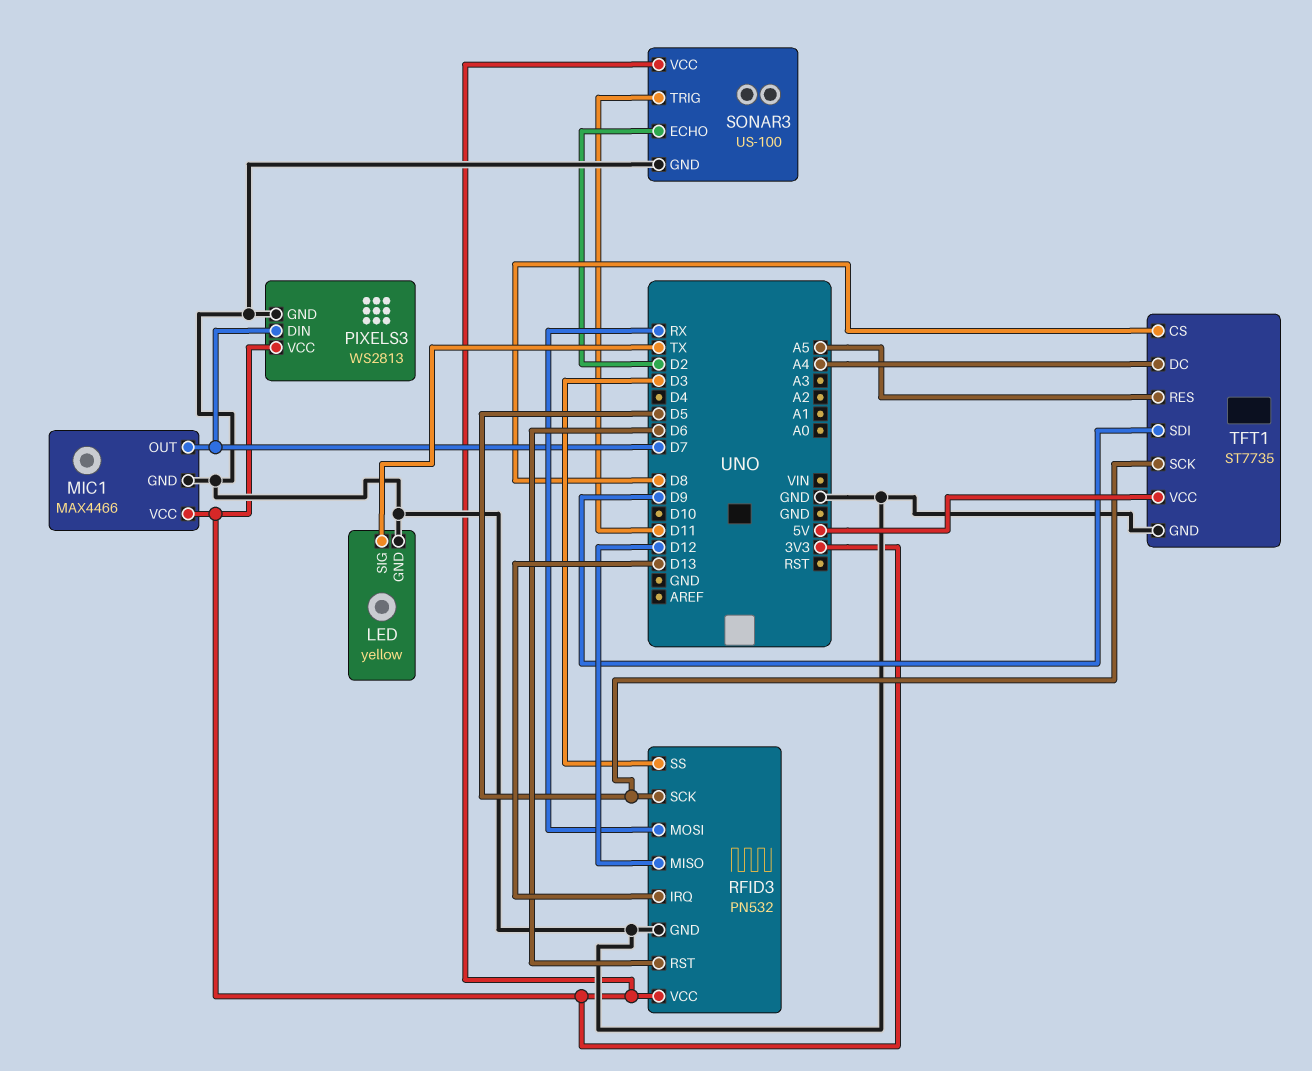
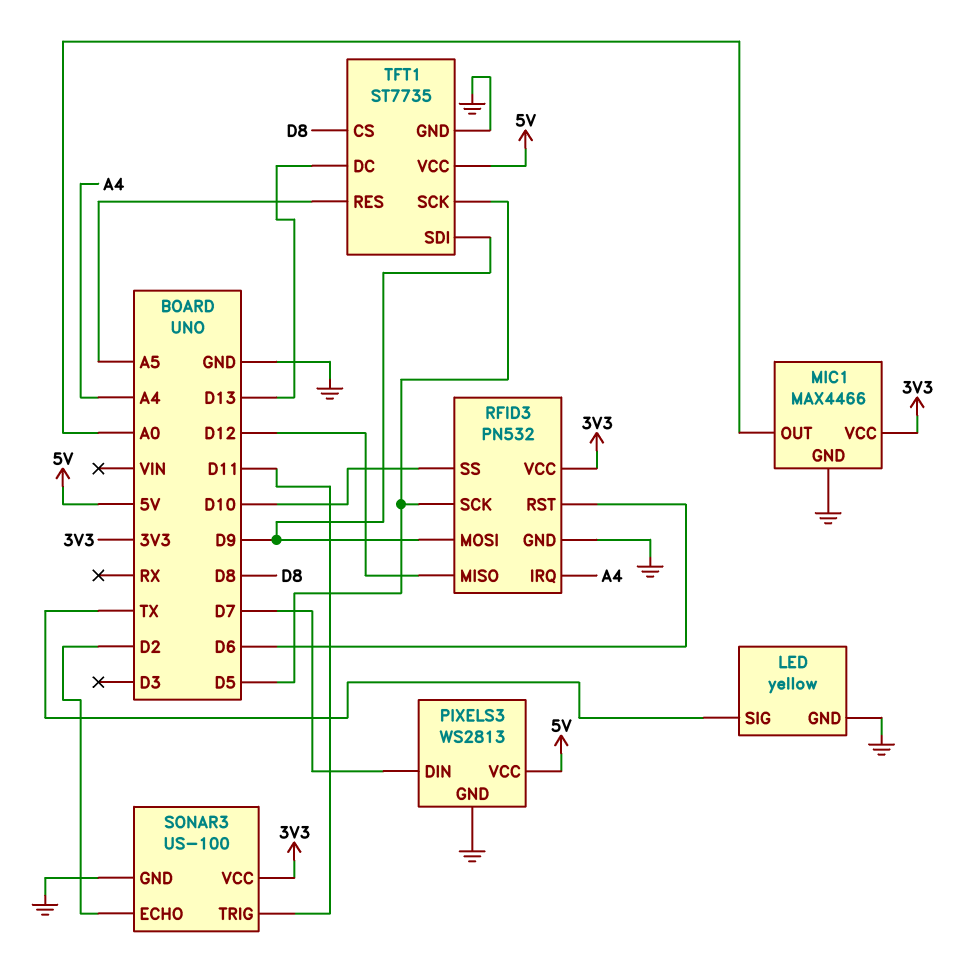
MIC1 pin OUT: D7 -> A0
PIXELS3 pin VCC: 3V3 -> 5V
RFID3 pin IRQ: D13 -> A4
RFID3 pin MOSI: RX -> D9
RFID3 pin SS: D3 -> D10
TFT1 pin DC: A4 -> D13

